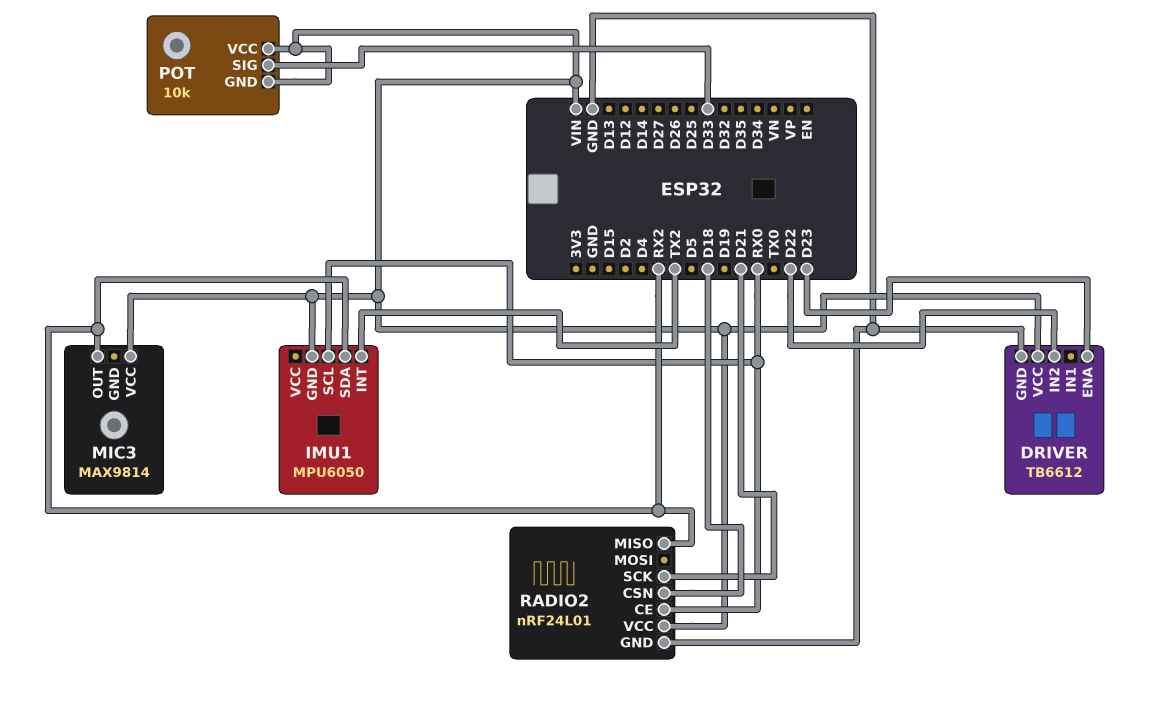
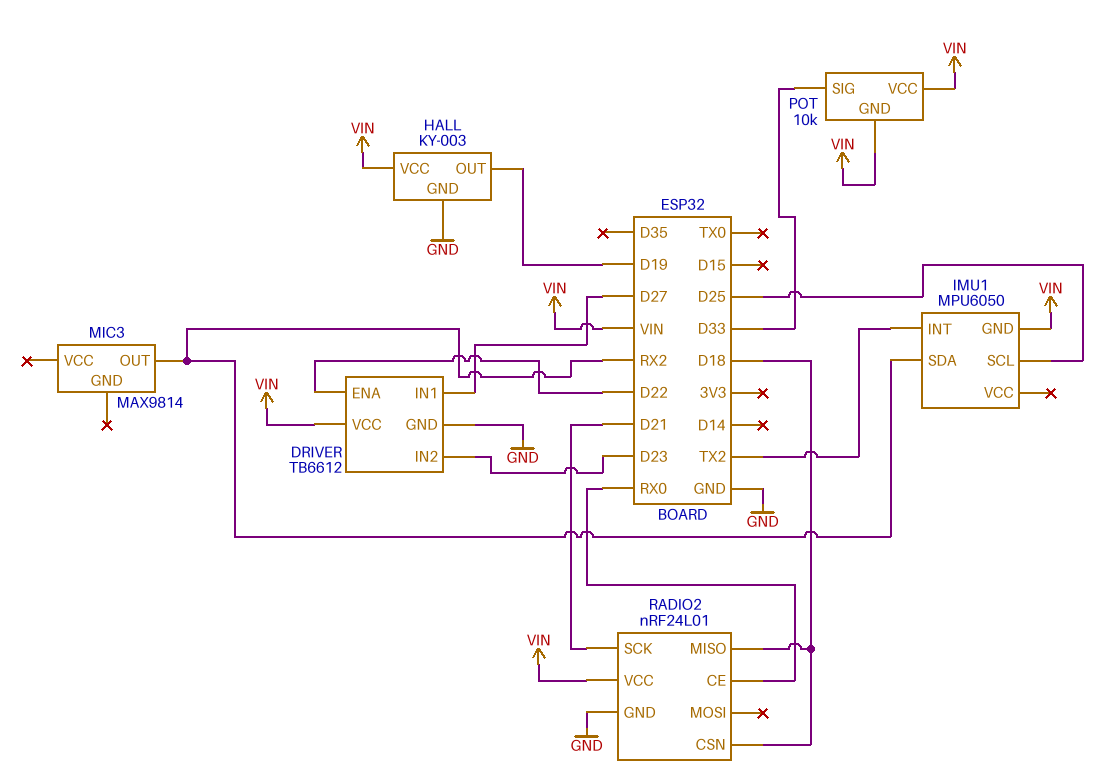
DRIVER pin ENA: D23 -> D22
DRIVER pin IN1: none -> D27
DRIVER pin IN2: D22 -> D23
HALL: none -> KY-003
HALL pin GND: none -> GND
HALL pin OUT: none -> D19
HALL pin VCC: none -> VIN
IMU1 pin SCL: RX0 -> D25
MIC3 pin VCC: VIN -> none
RADIO2 pin MISO: RX2 -> D18

